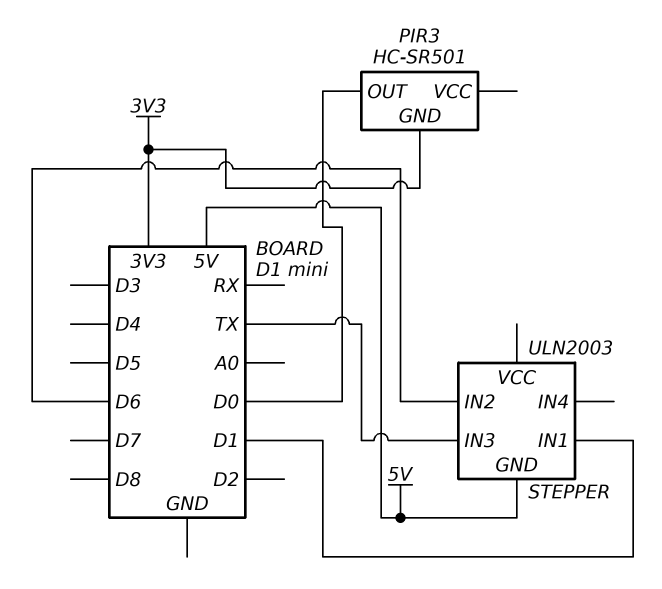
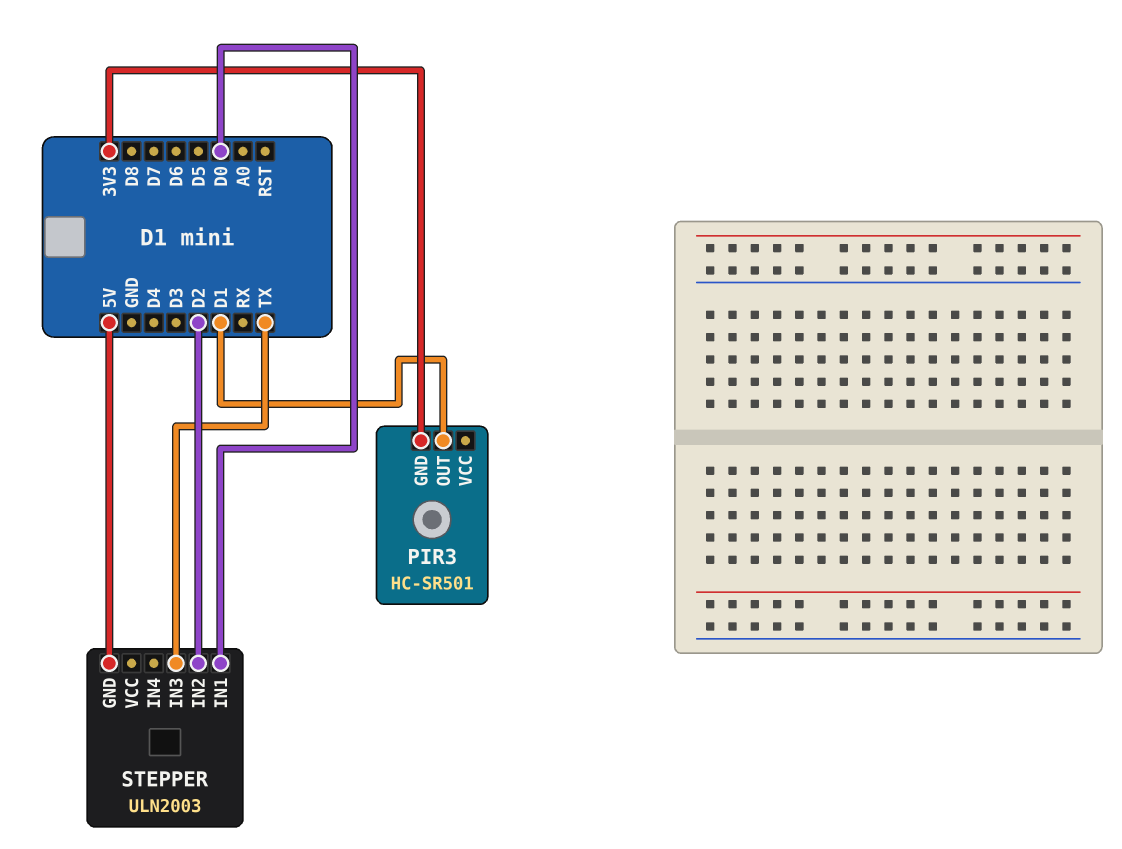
PIR3 pin OUT: D0 -> D1
STEPPER pin IN1: D1 -> D0
STEPPER pin IN2: D6 -> D2

